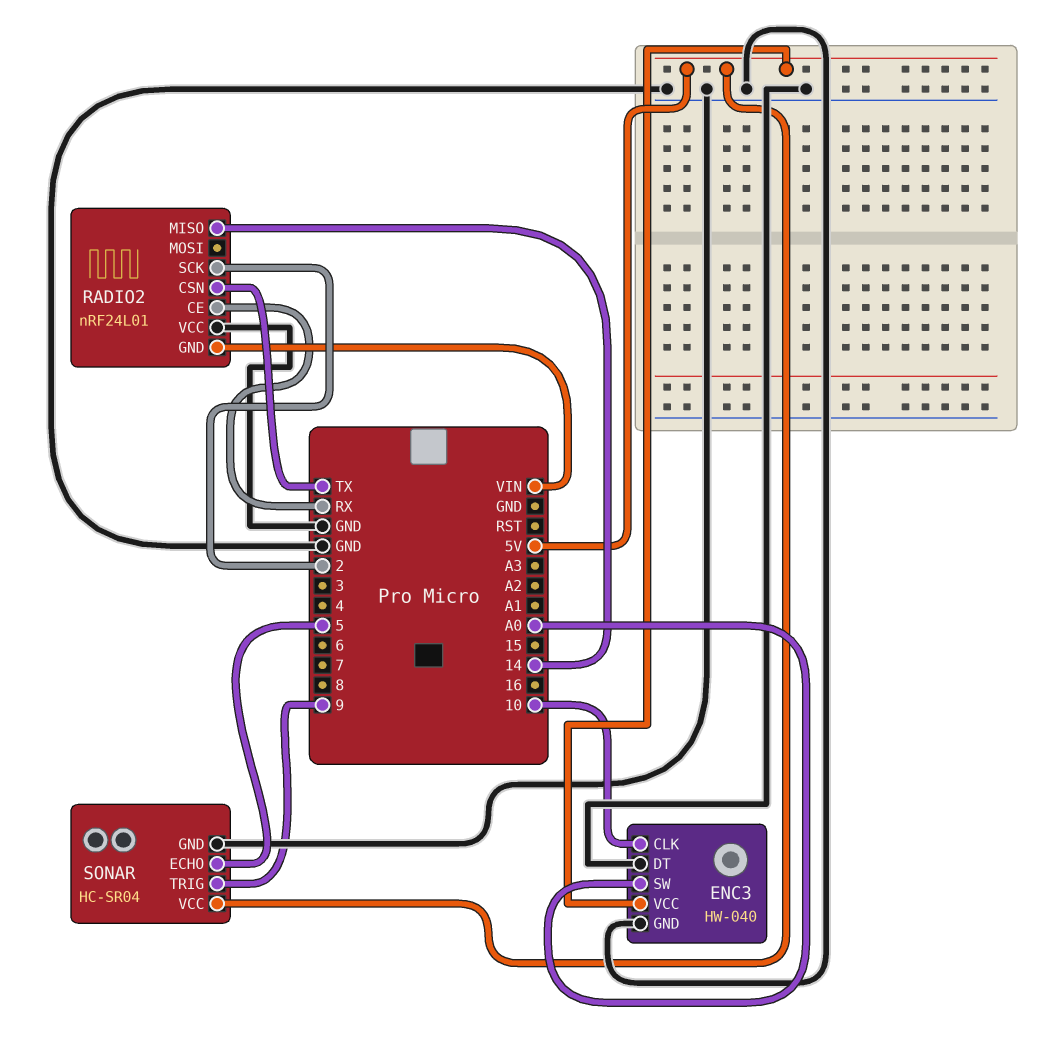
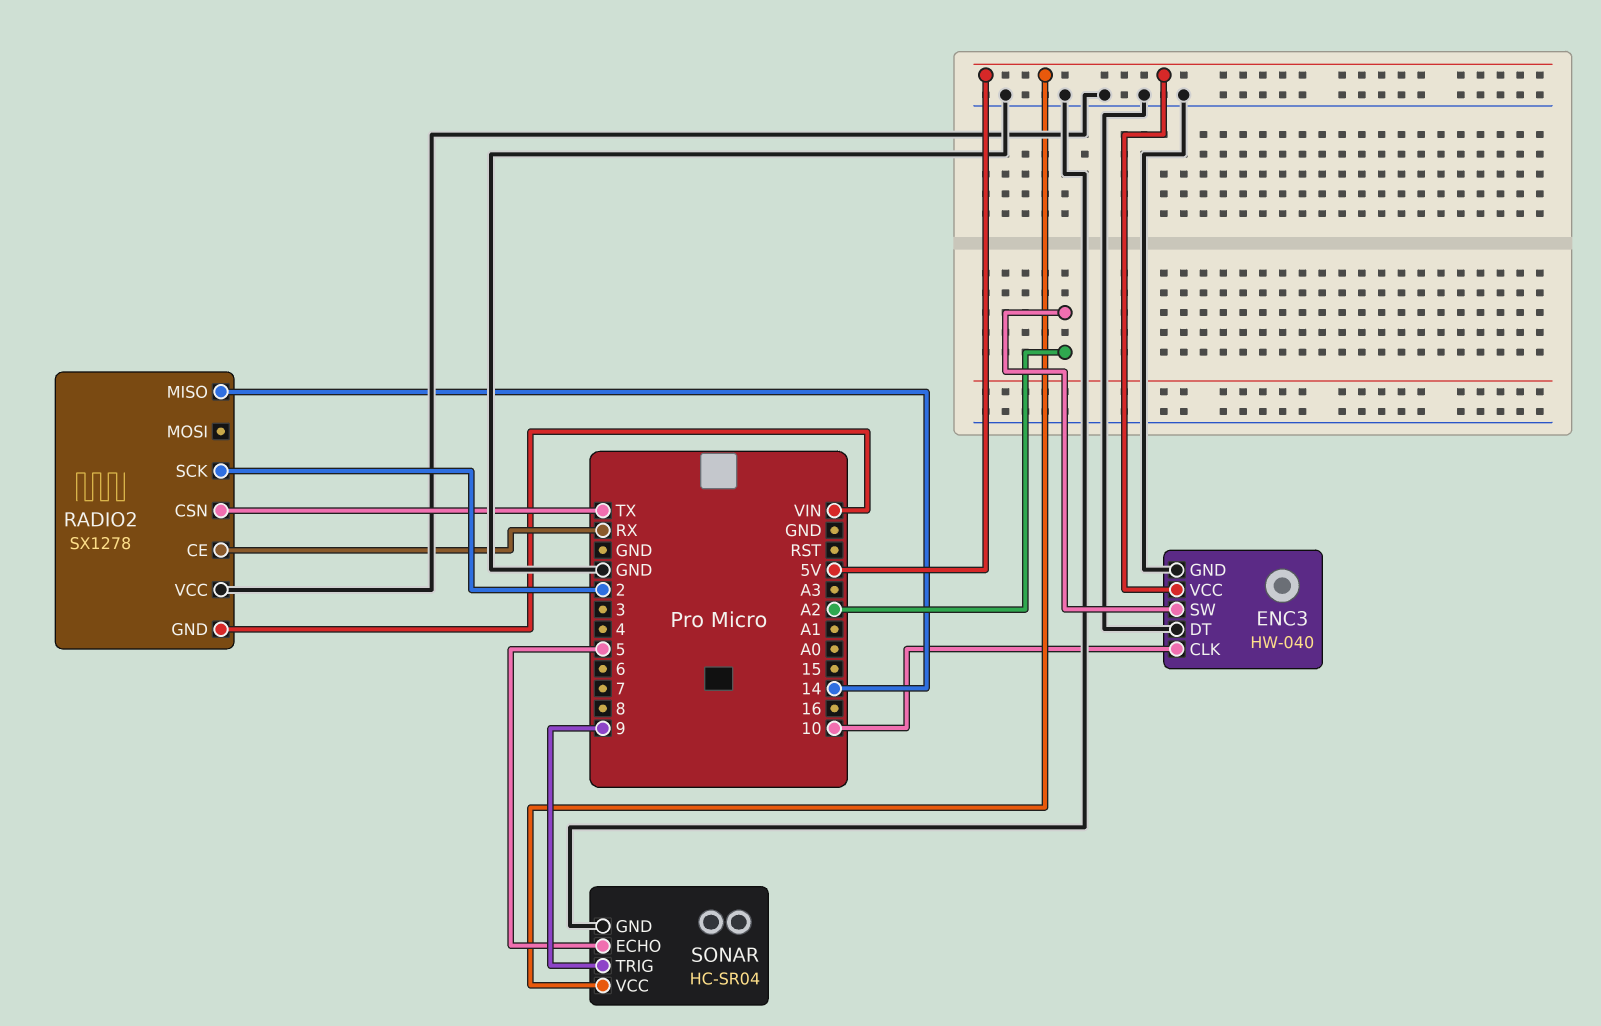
ENC3 pin SW: A0 -> A2
RADIO2: nRF24L01 -> SX1278

